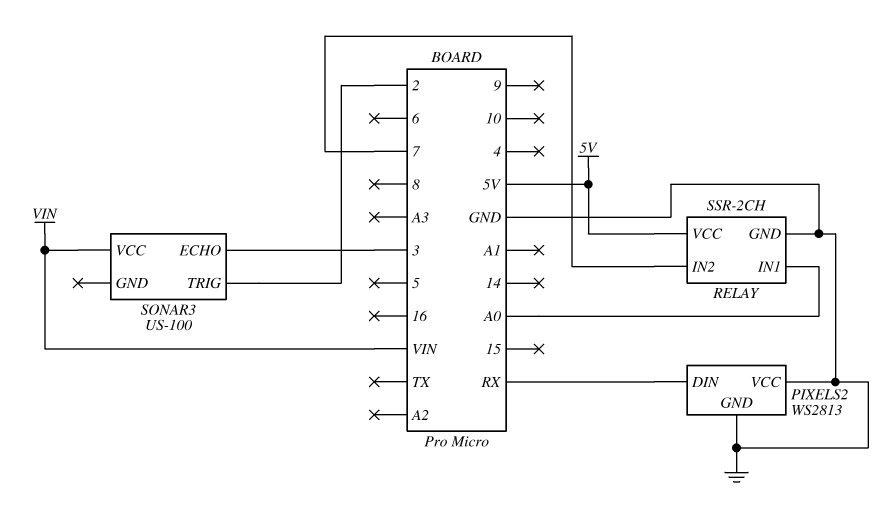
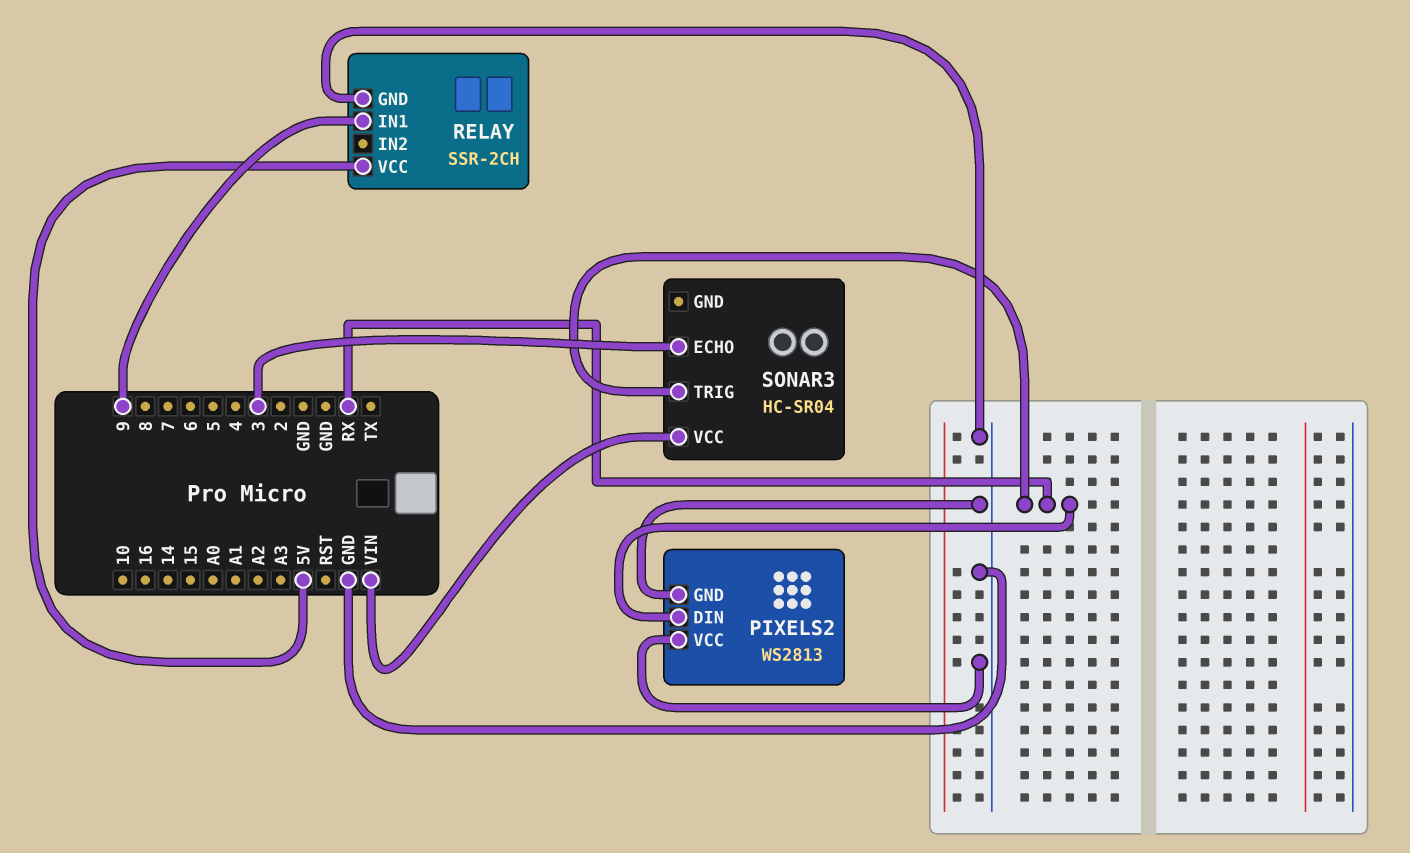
RELAY pin IN1: A0 -> 9
RELAY pin IN2: 7 -> none
SONAR3: US-100 -> HC-SR04
SONAR3 pin TRIG: 2 -> RX

